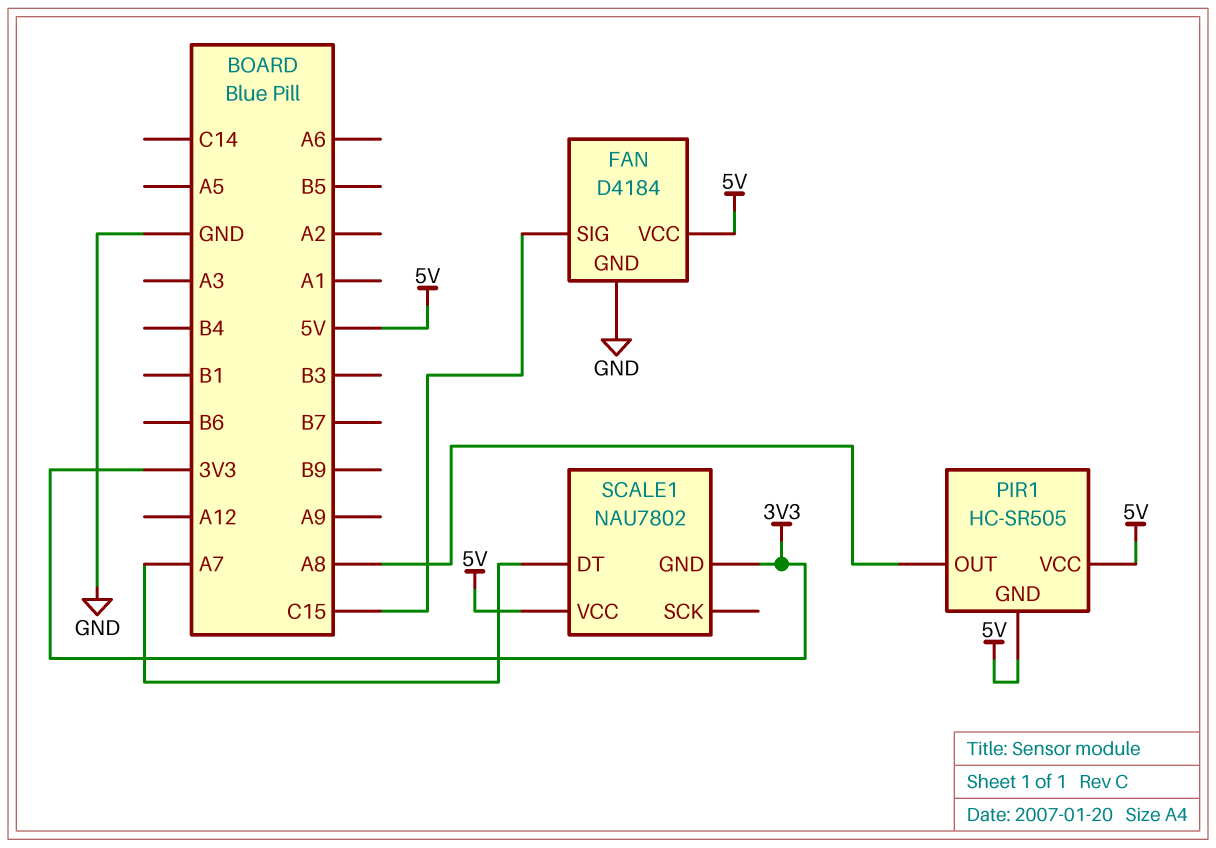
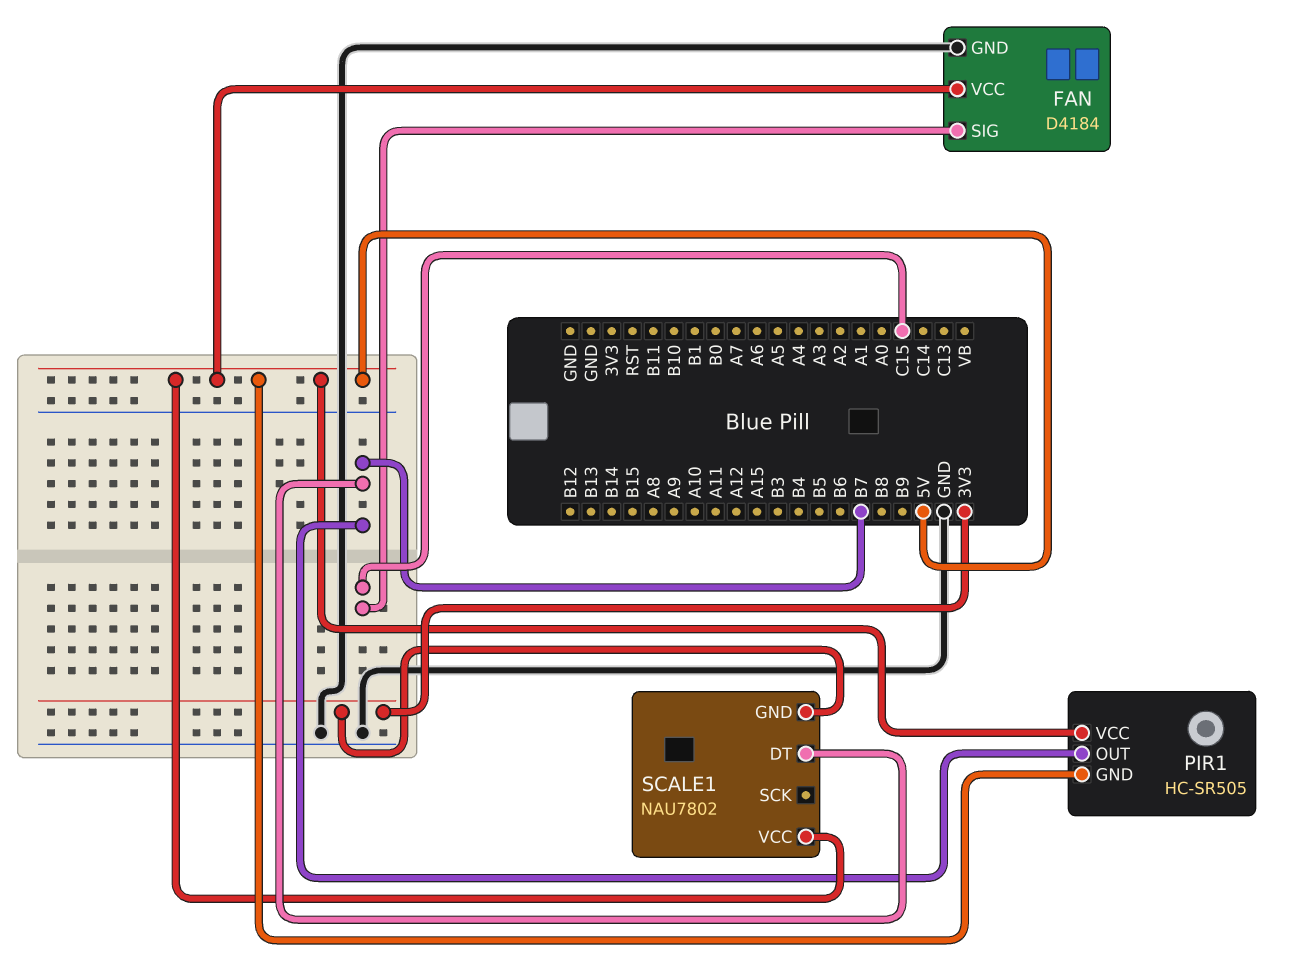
PIR1 pin OUT: A8 -> B7
SCALE1 pin DT: A7 -> B7

